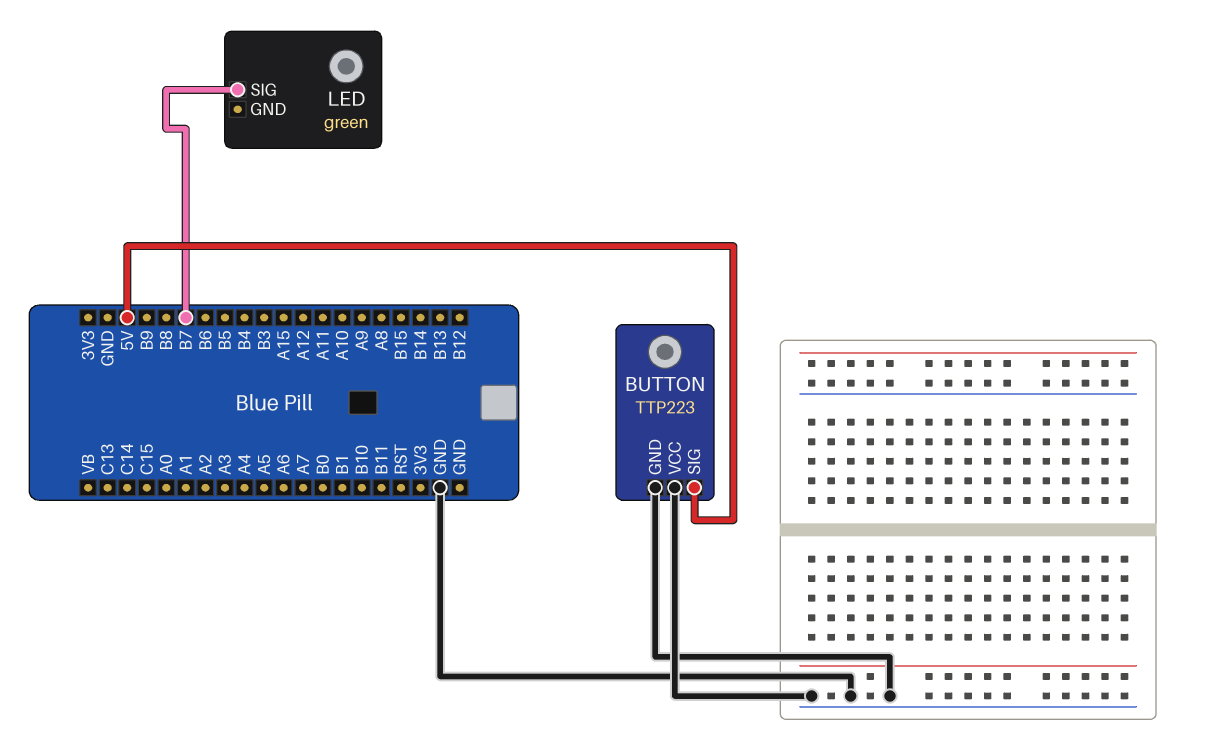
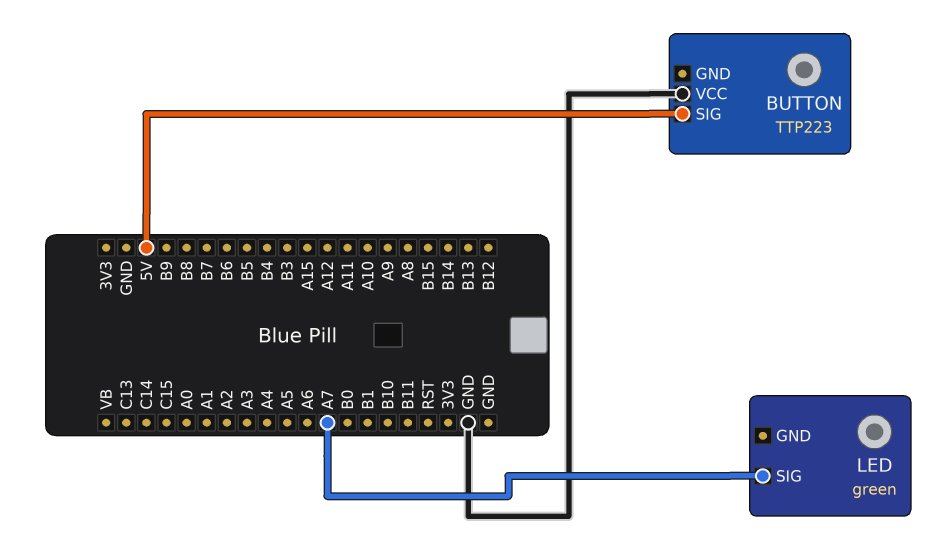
BUTTON pin GND: GND -> none
LED pin SIG: B7 -> A7

